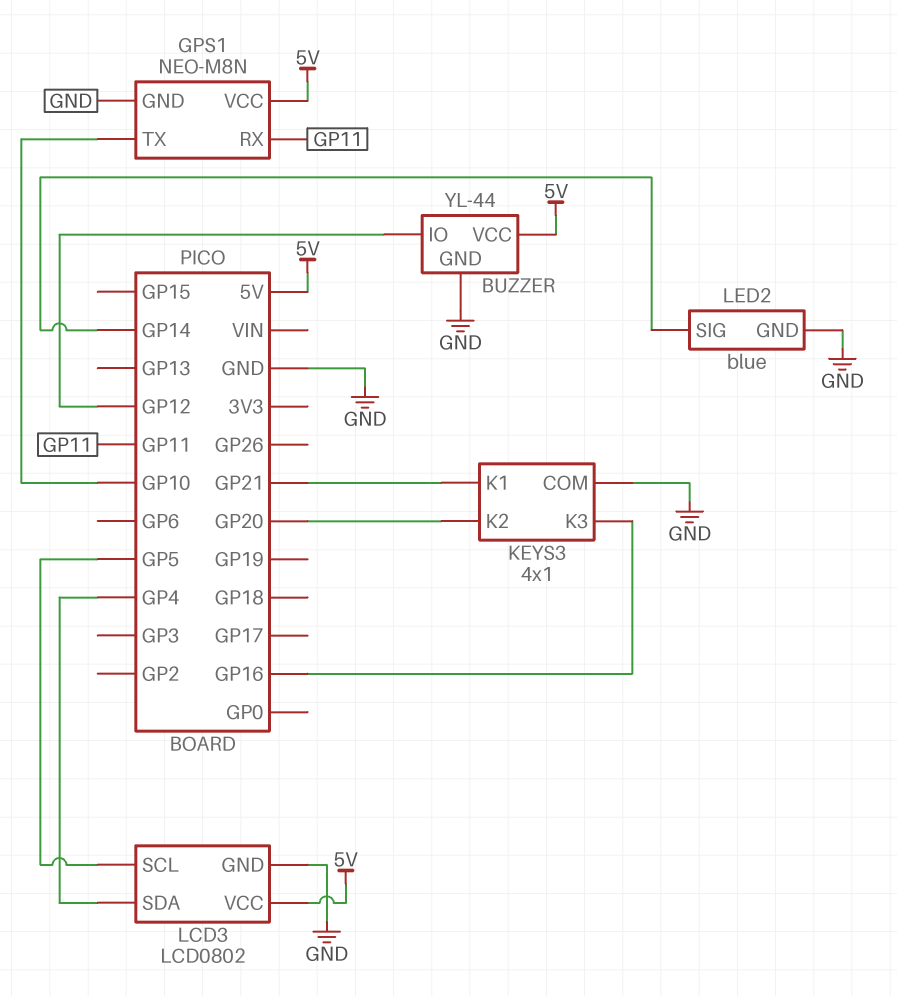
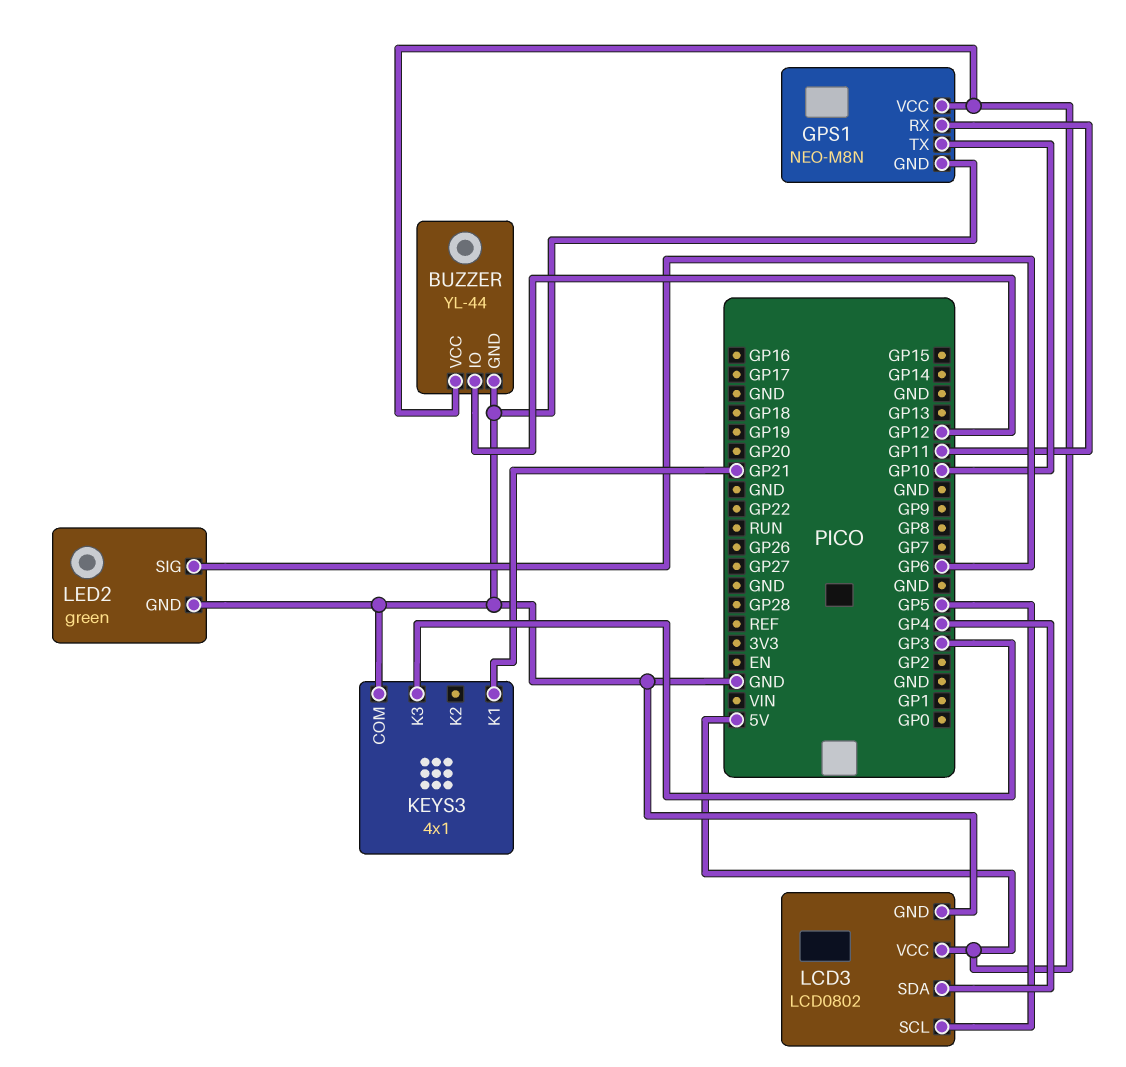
KEYS3 pin K2: GP20 -> none
KEYS3 pin K3: GP16 -> GP3
LED2: blue -> green
LED2 pin SIG: GP14 -> GP6

